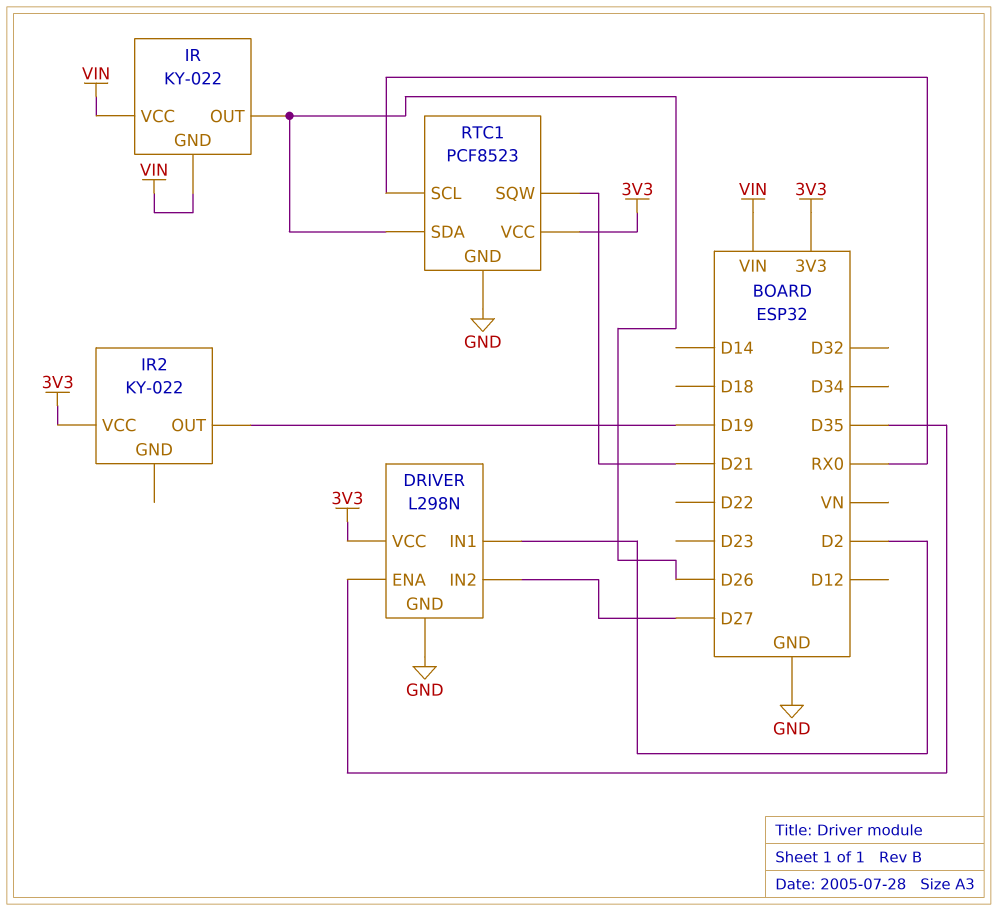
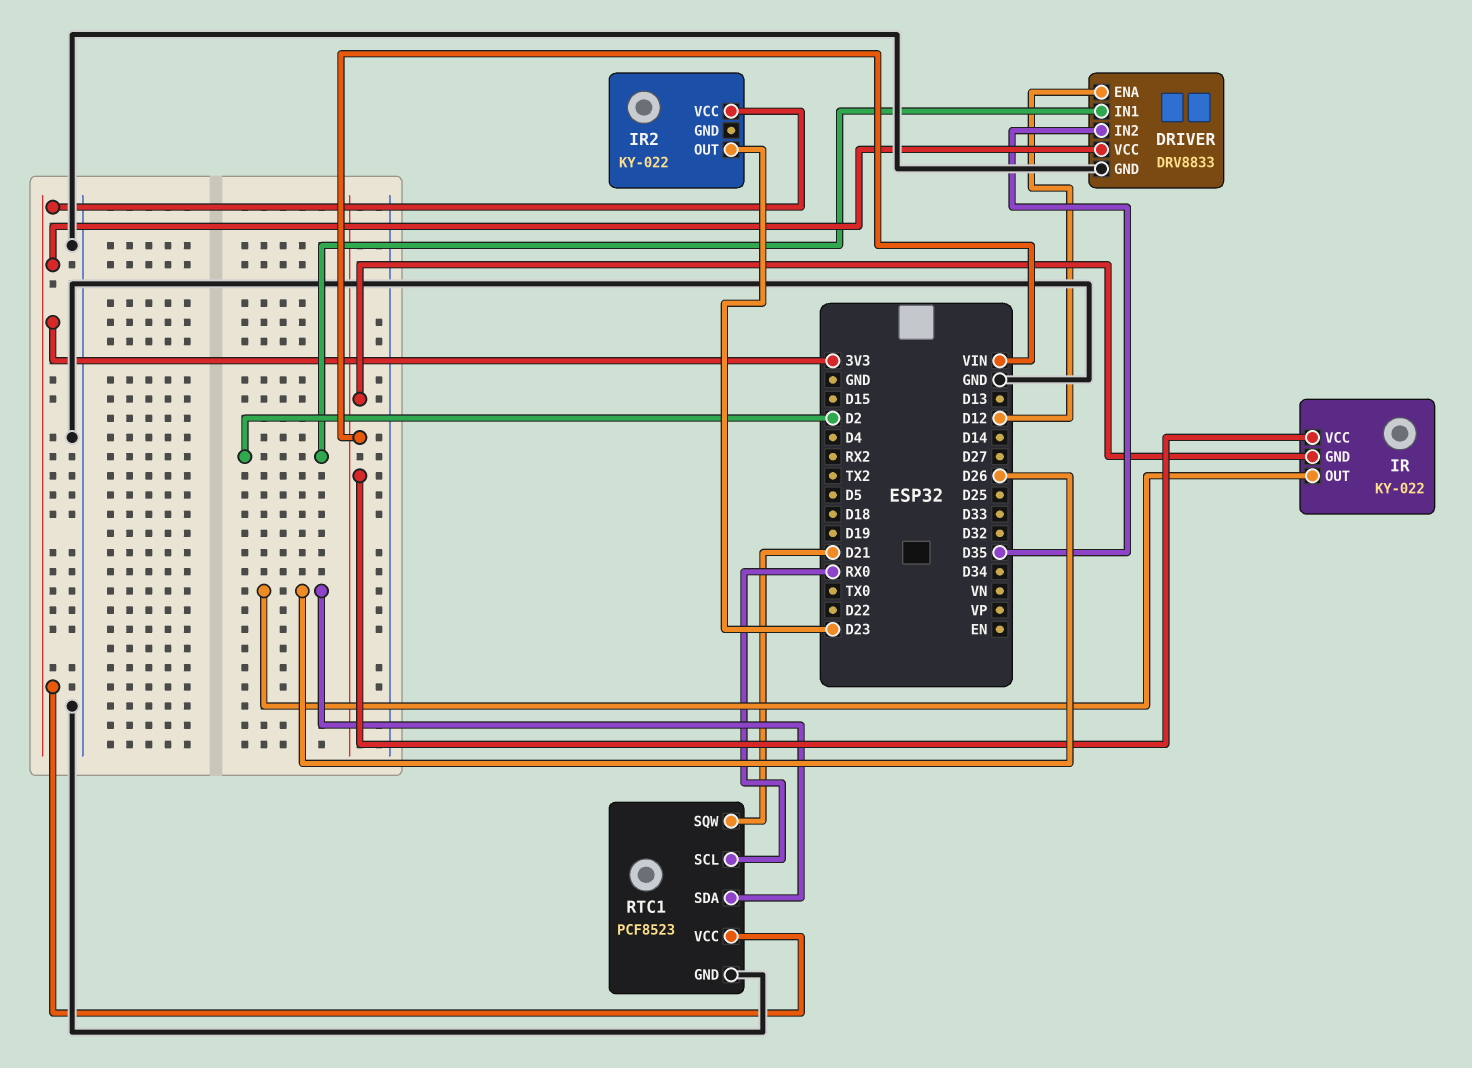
DRIVER: L298N -> DRV8833
DRIVER pin ENA: D35 -> D12
DRIVER pin IN2: D27 -> D35
IR2 pin OUT: D19 -> D23

